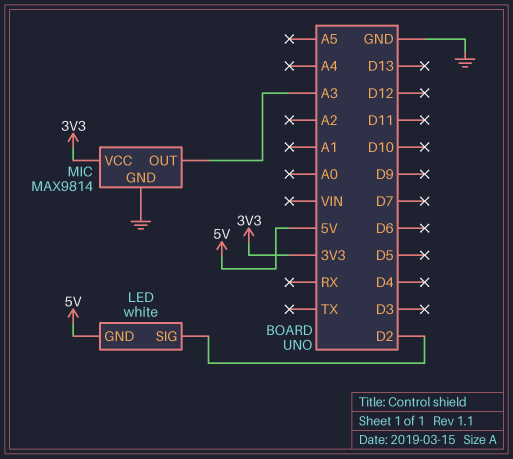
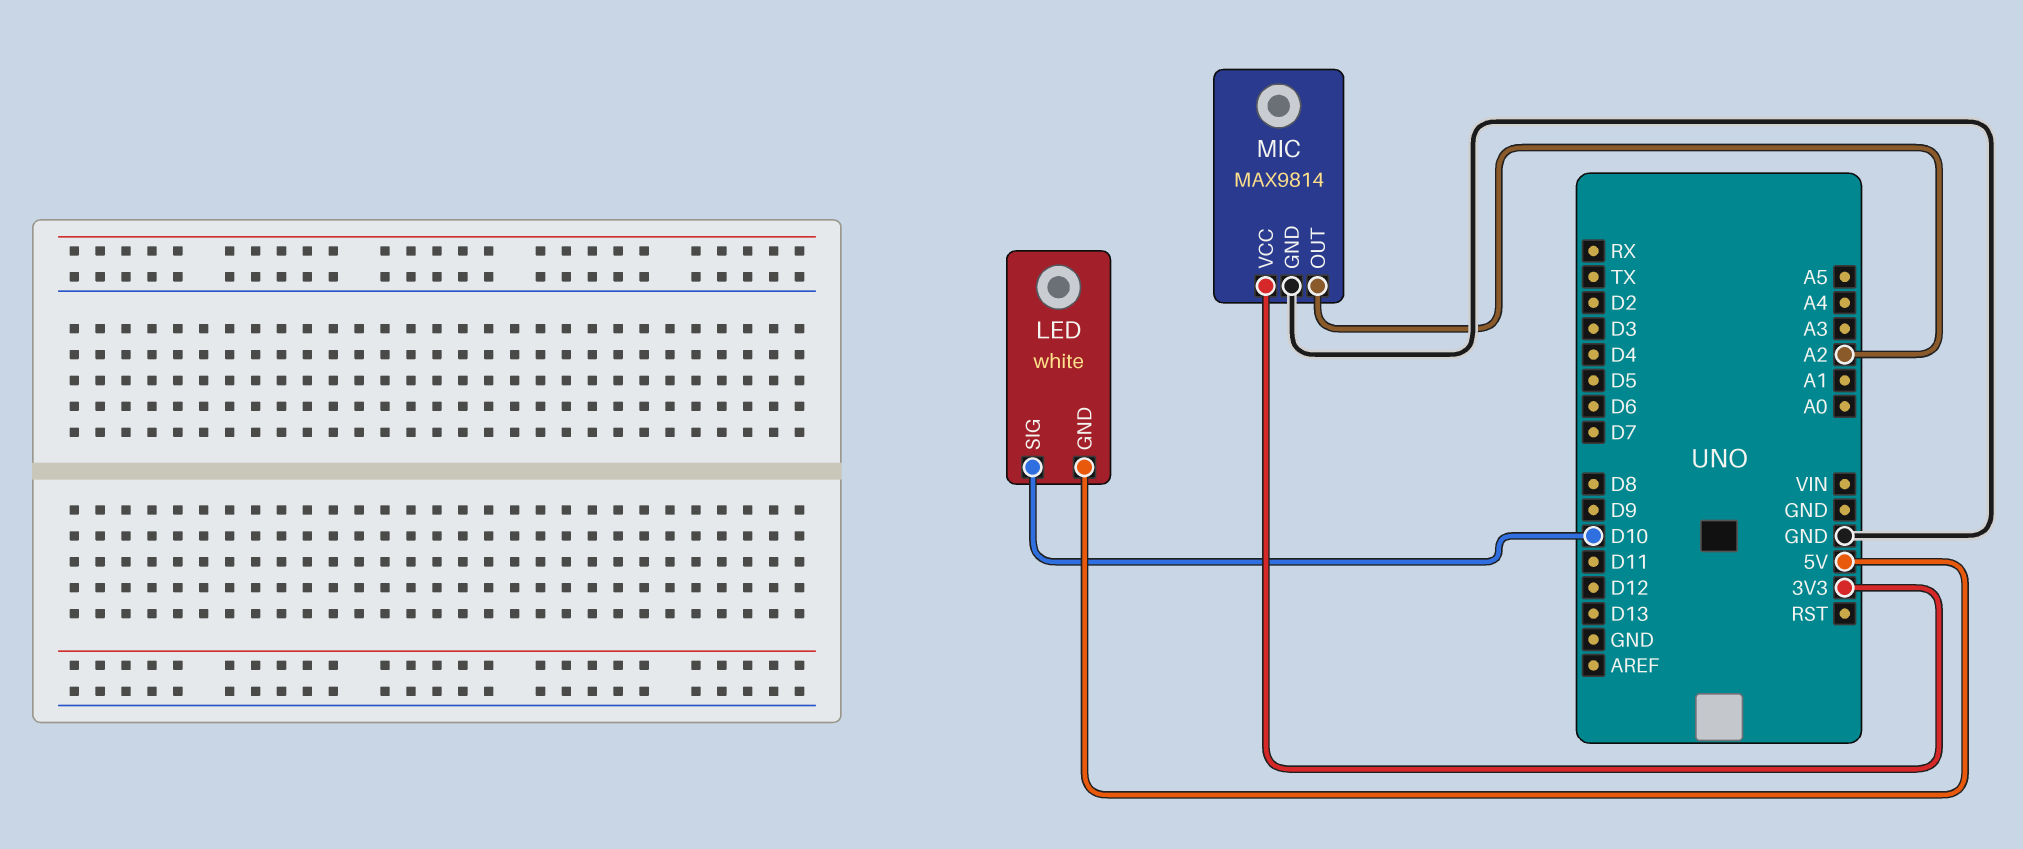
LED pin SIG: D2 -> D10
MIC pin OUT: A3 -> A2

